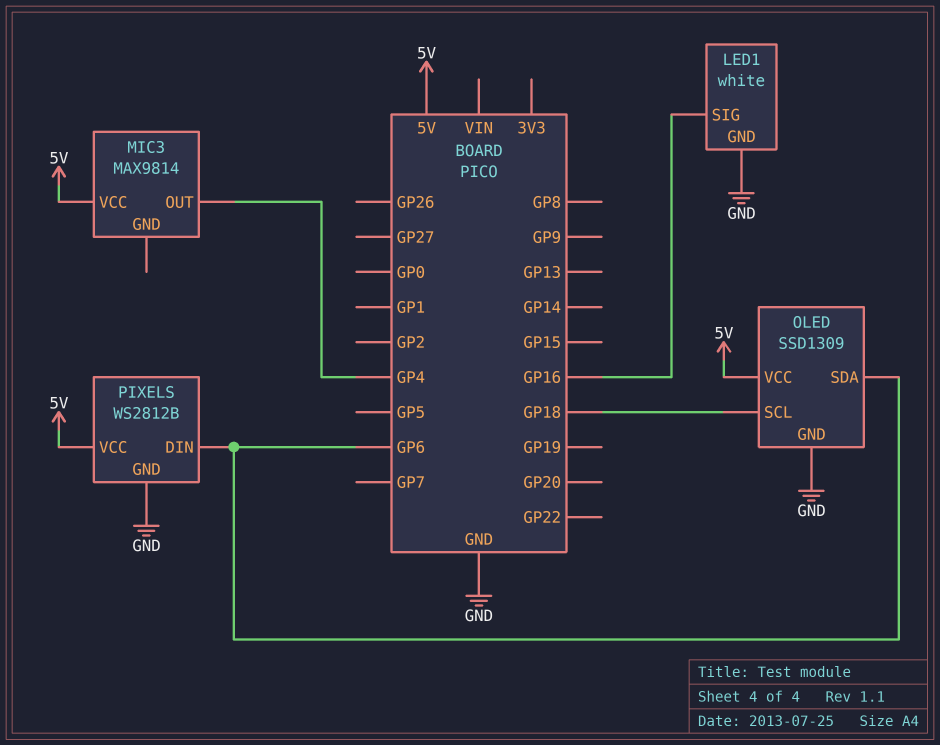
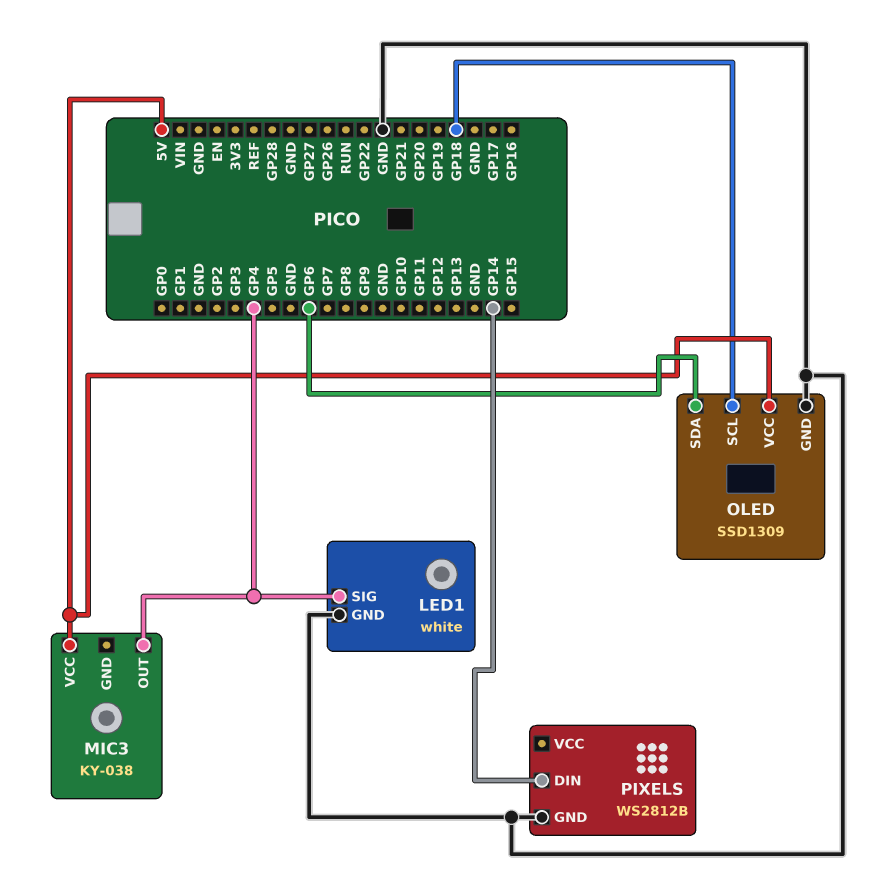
LED1 pin SIG: GP16 -> GP4
MIC3: MAX9814 -> KY-038
PIXELS pin DIN: GP6 -> GP14
PIXELS pin VCC: 5V -> none

